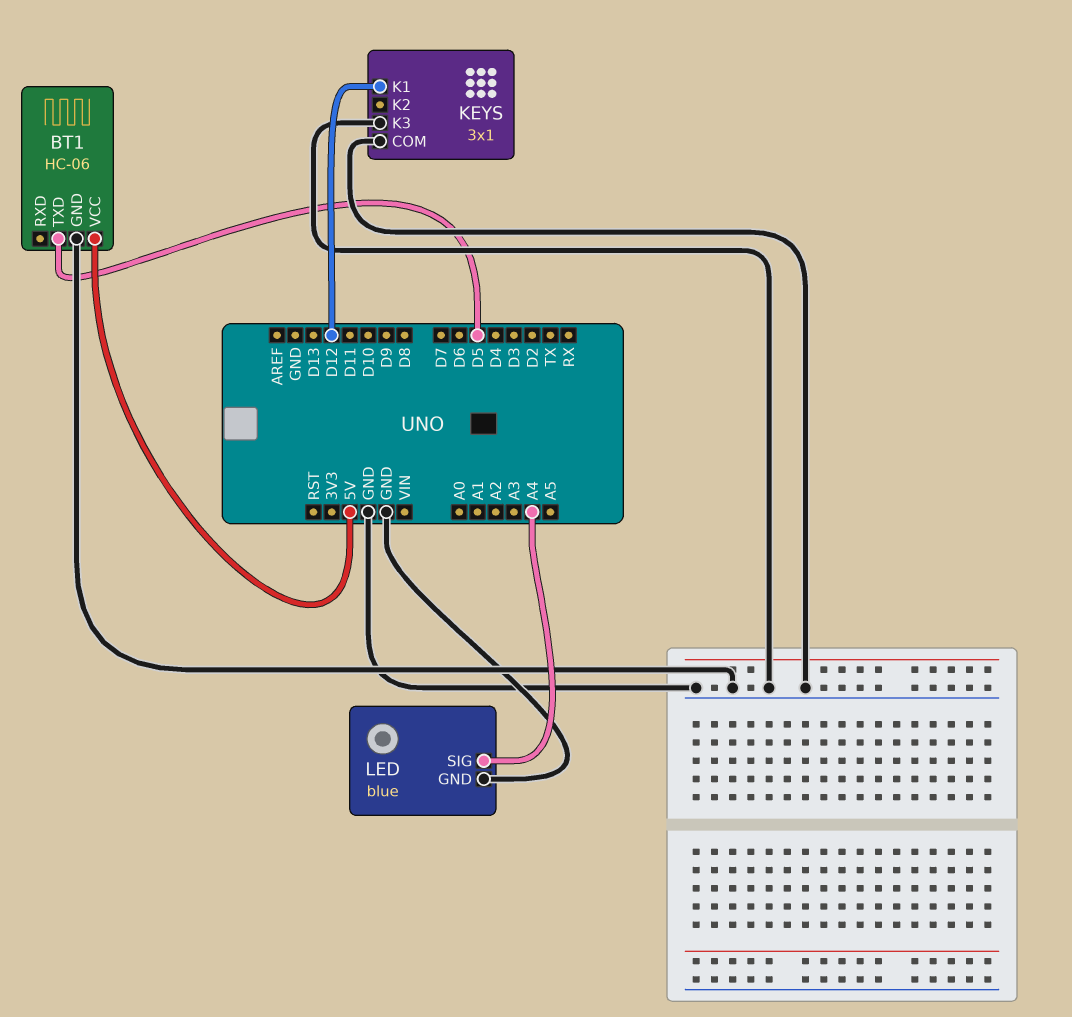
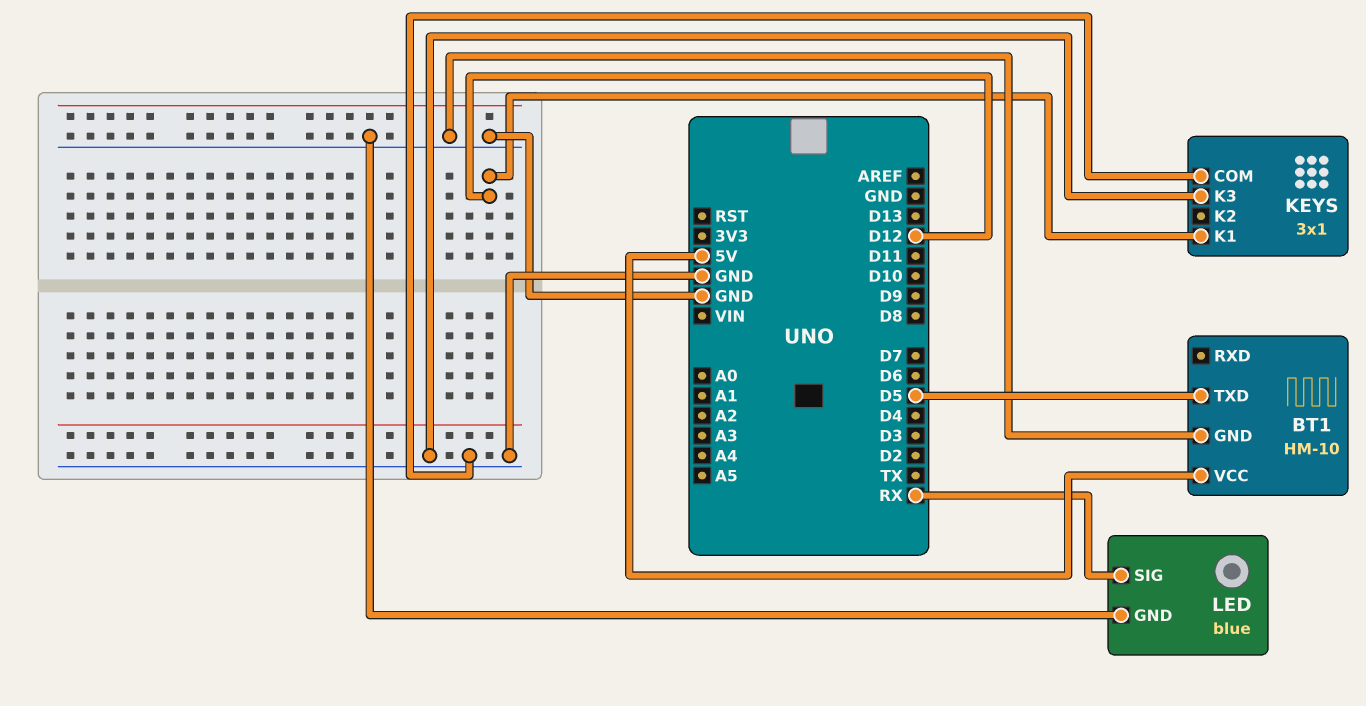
BT1: HC-06 -> HM-10
LED pin SIG: A4 -> RX

